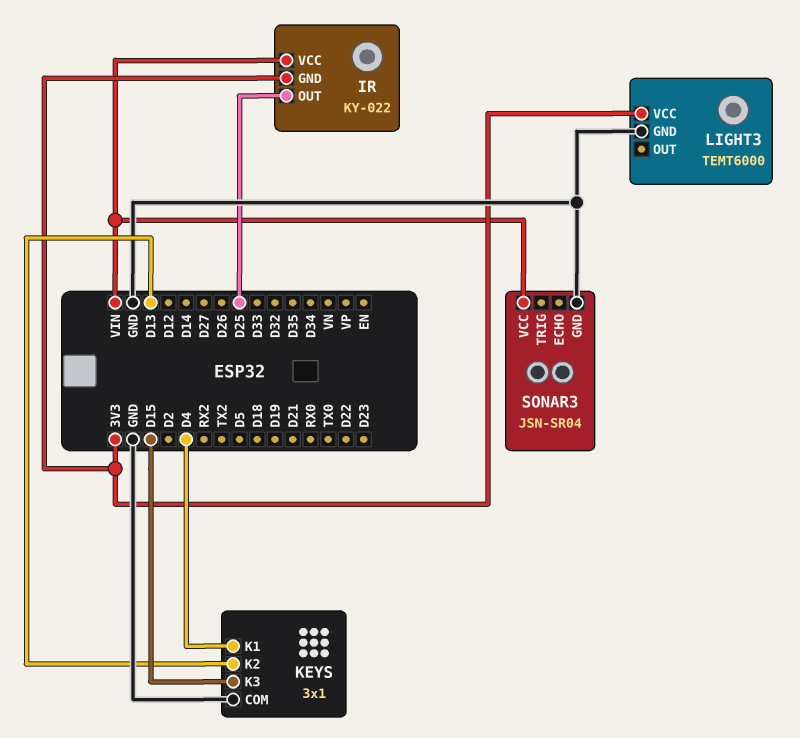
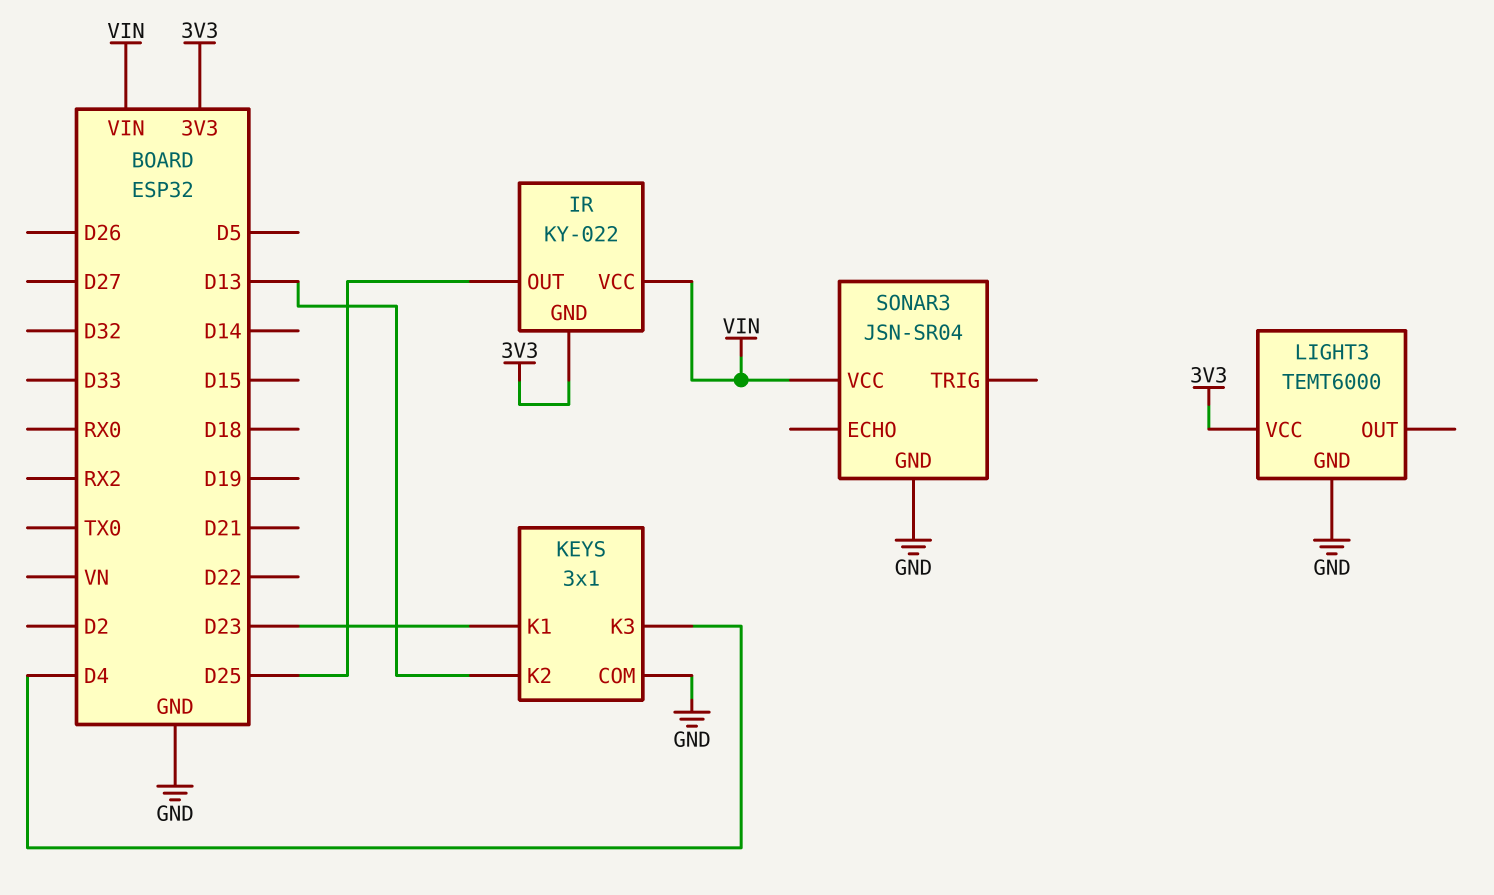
KEYS pin K1: D4 -> D23
KEYS pin K3: D15 -> D4

